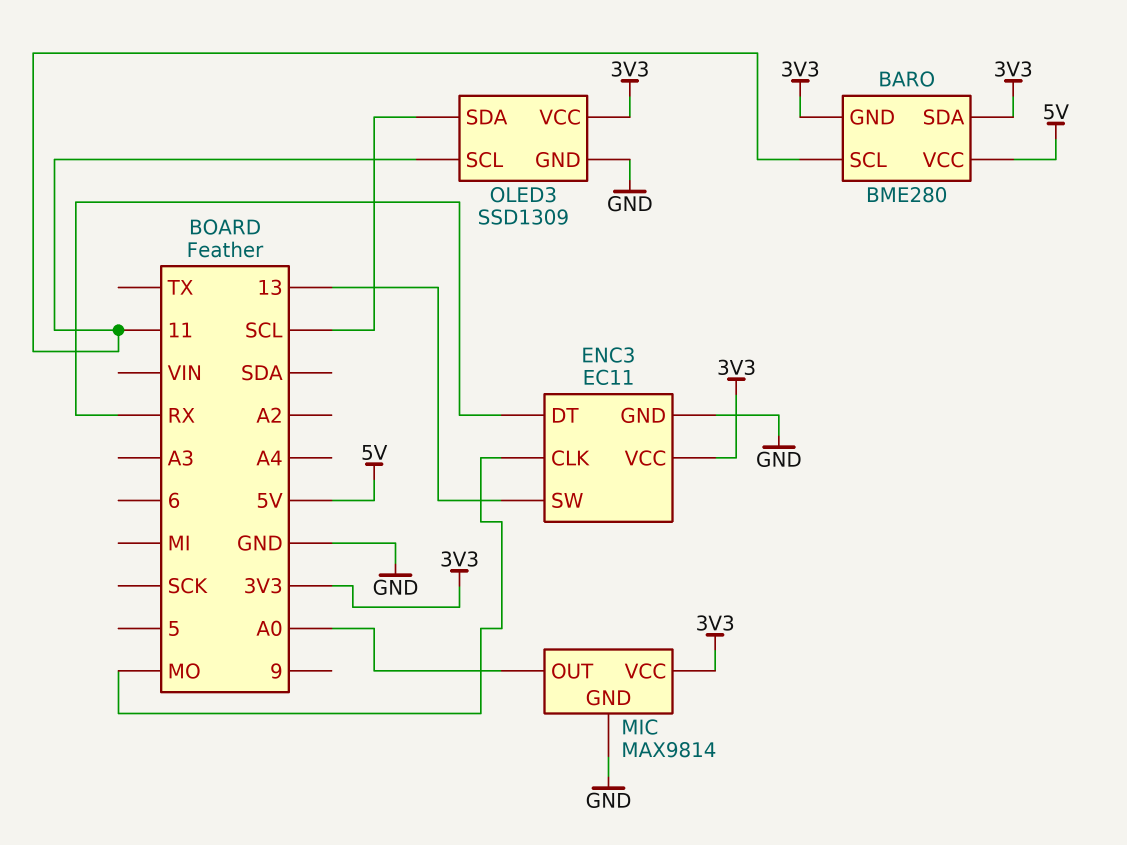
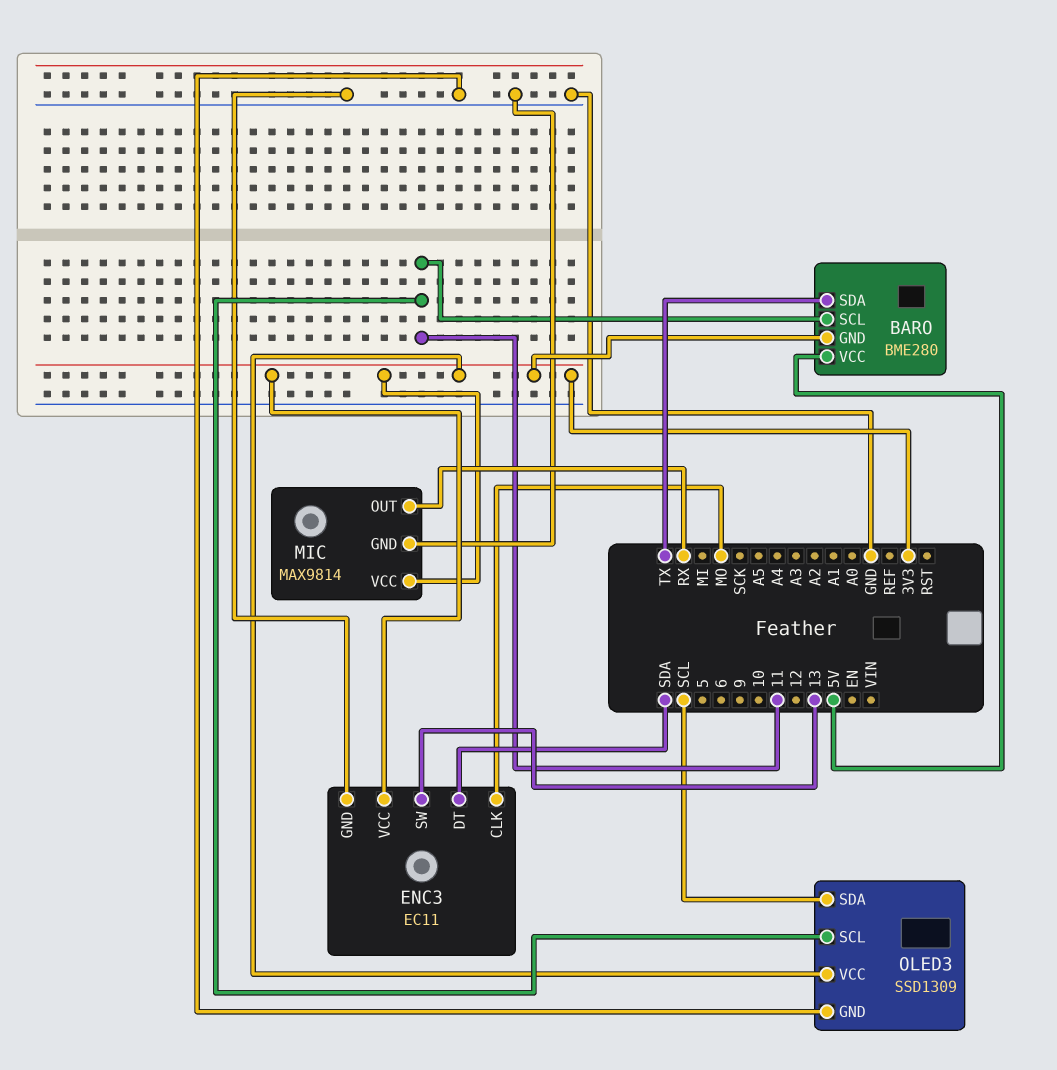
BARO pin SDA: 3V3 -> TX
ENC3 pin DT: RX -> SDA
MIC pin OUT: A0 -> RX

